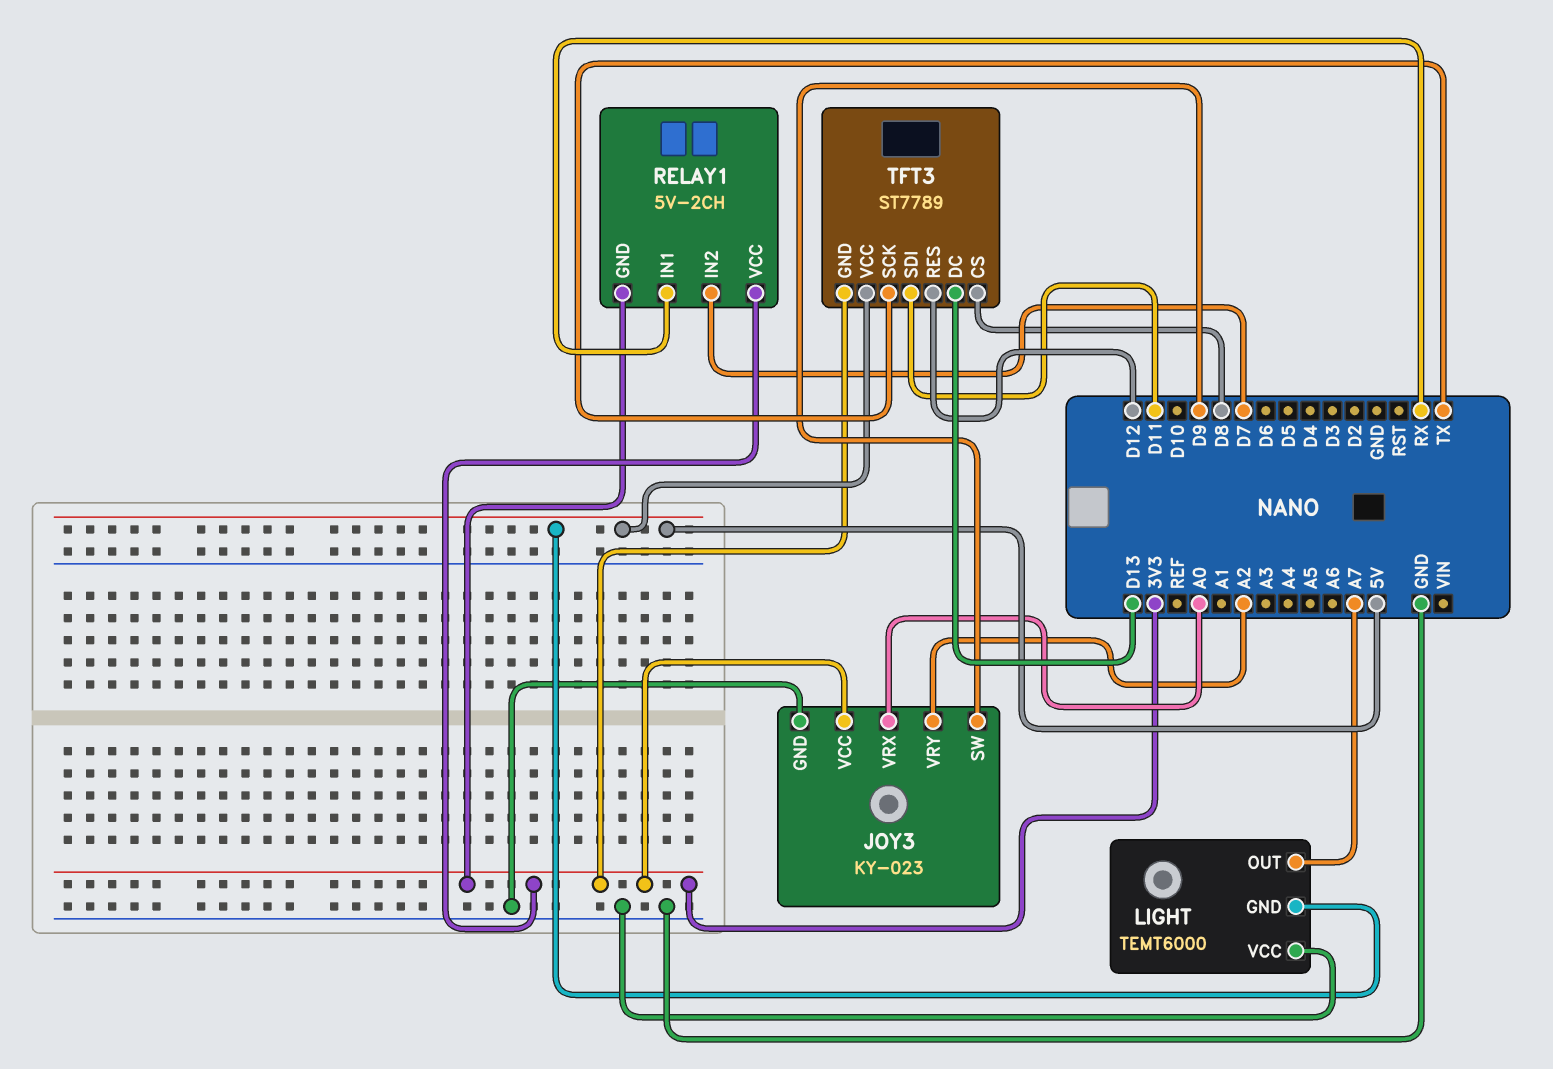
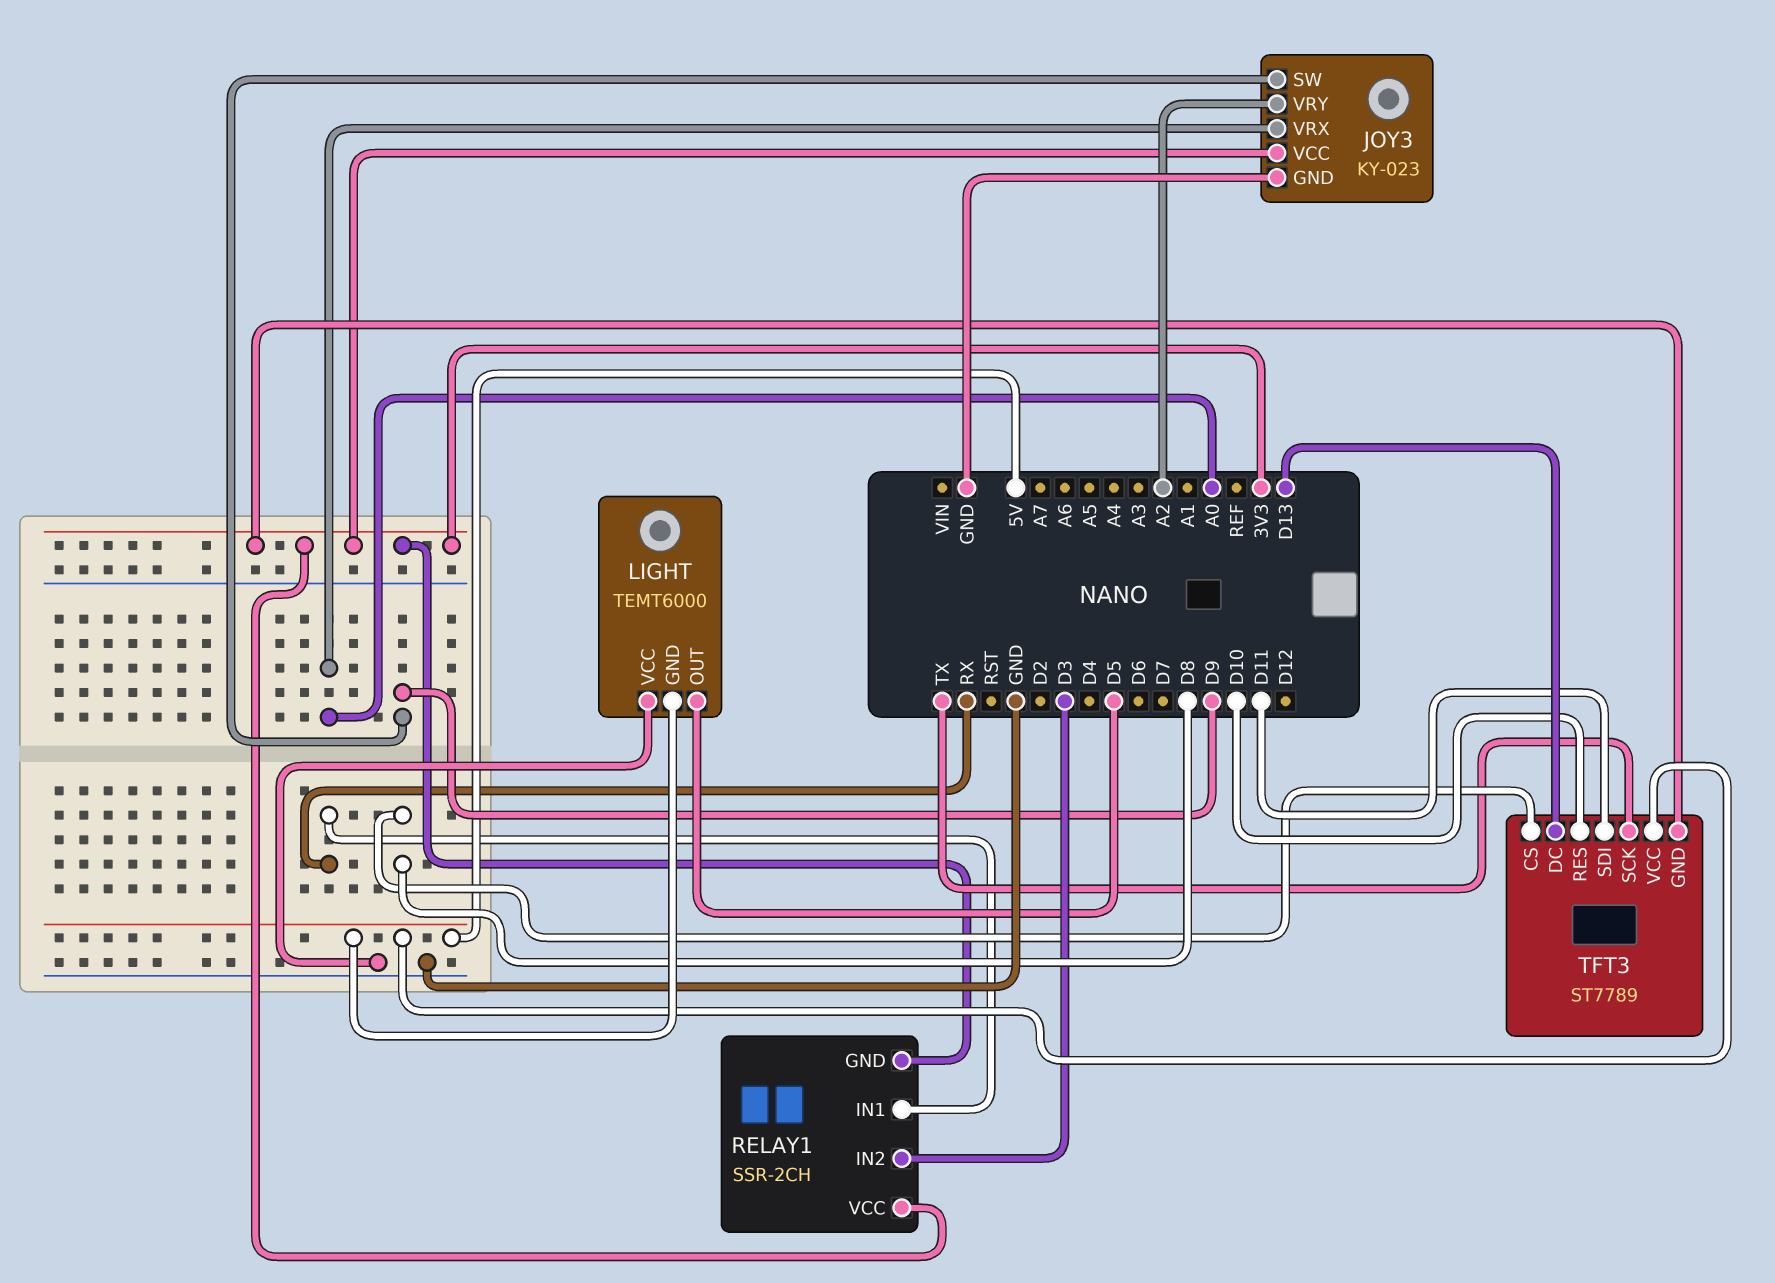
LIGHT pin OUT: A7 -> D5
RELAY1: 5V-2CH -> SSR-2CH
RELAY1 pin IN2: D7 -> D3
TFT3 pin RES: D12 -> D10

